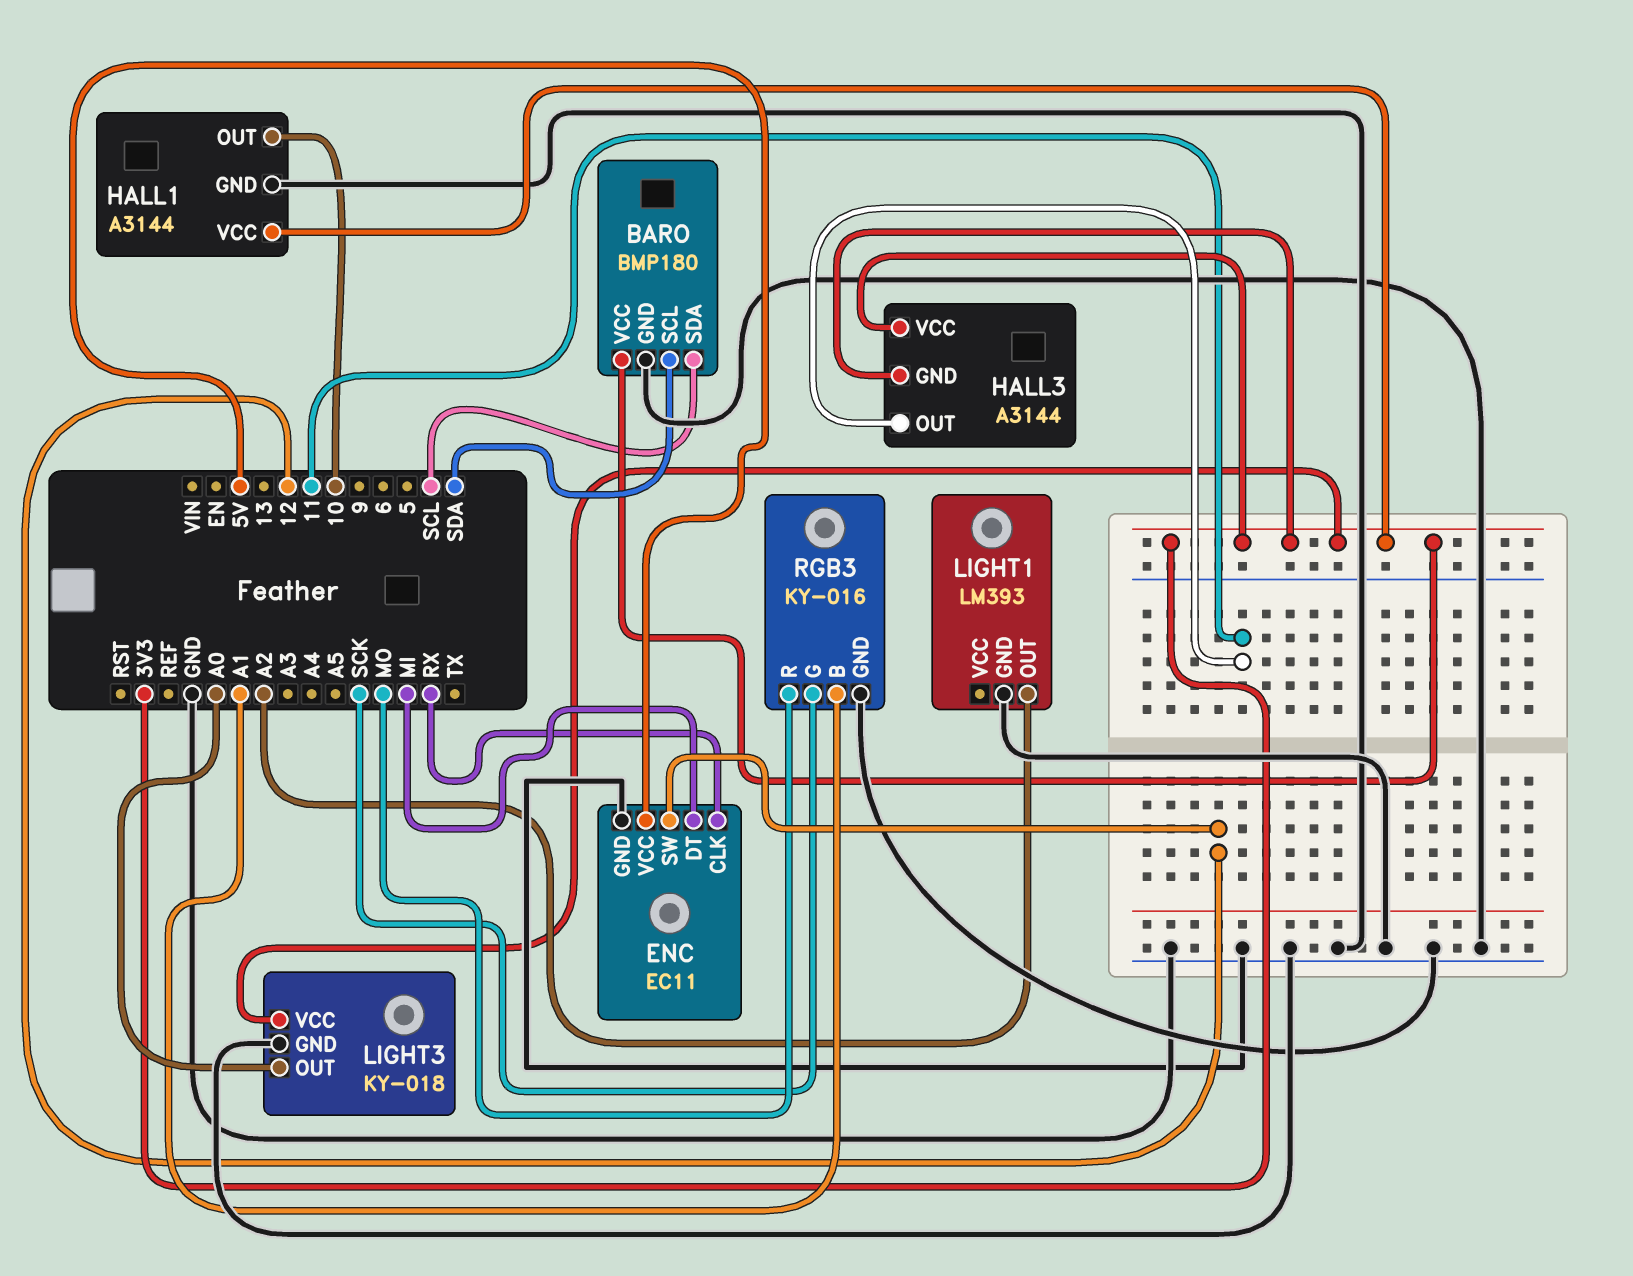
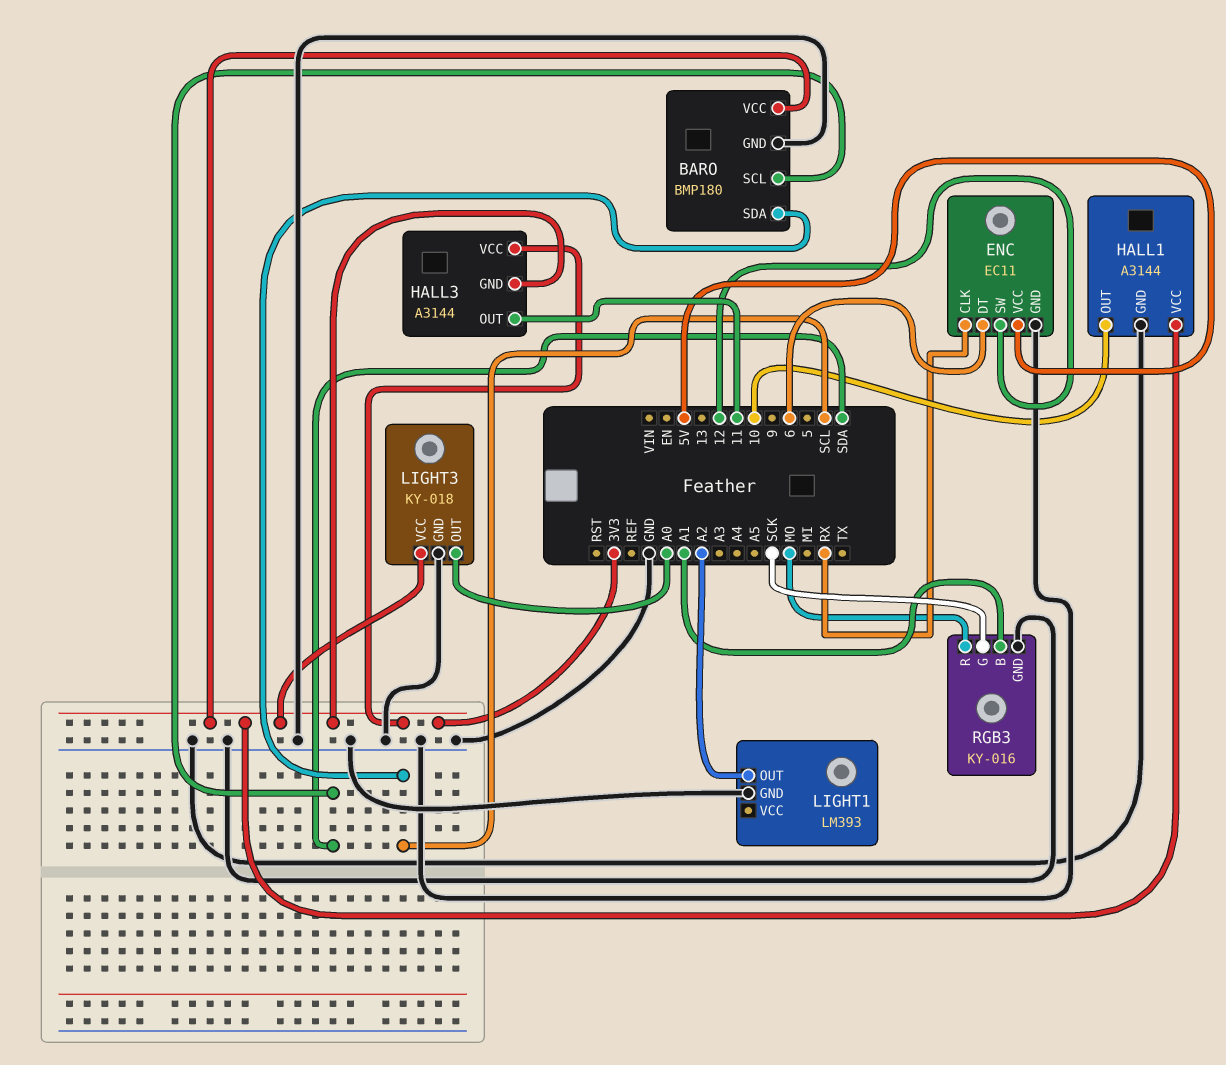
ENC pin DT: MI -> 6

